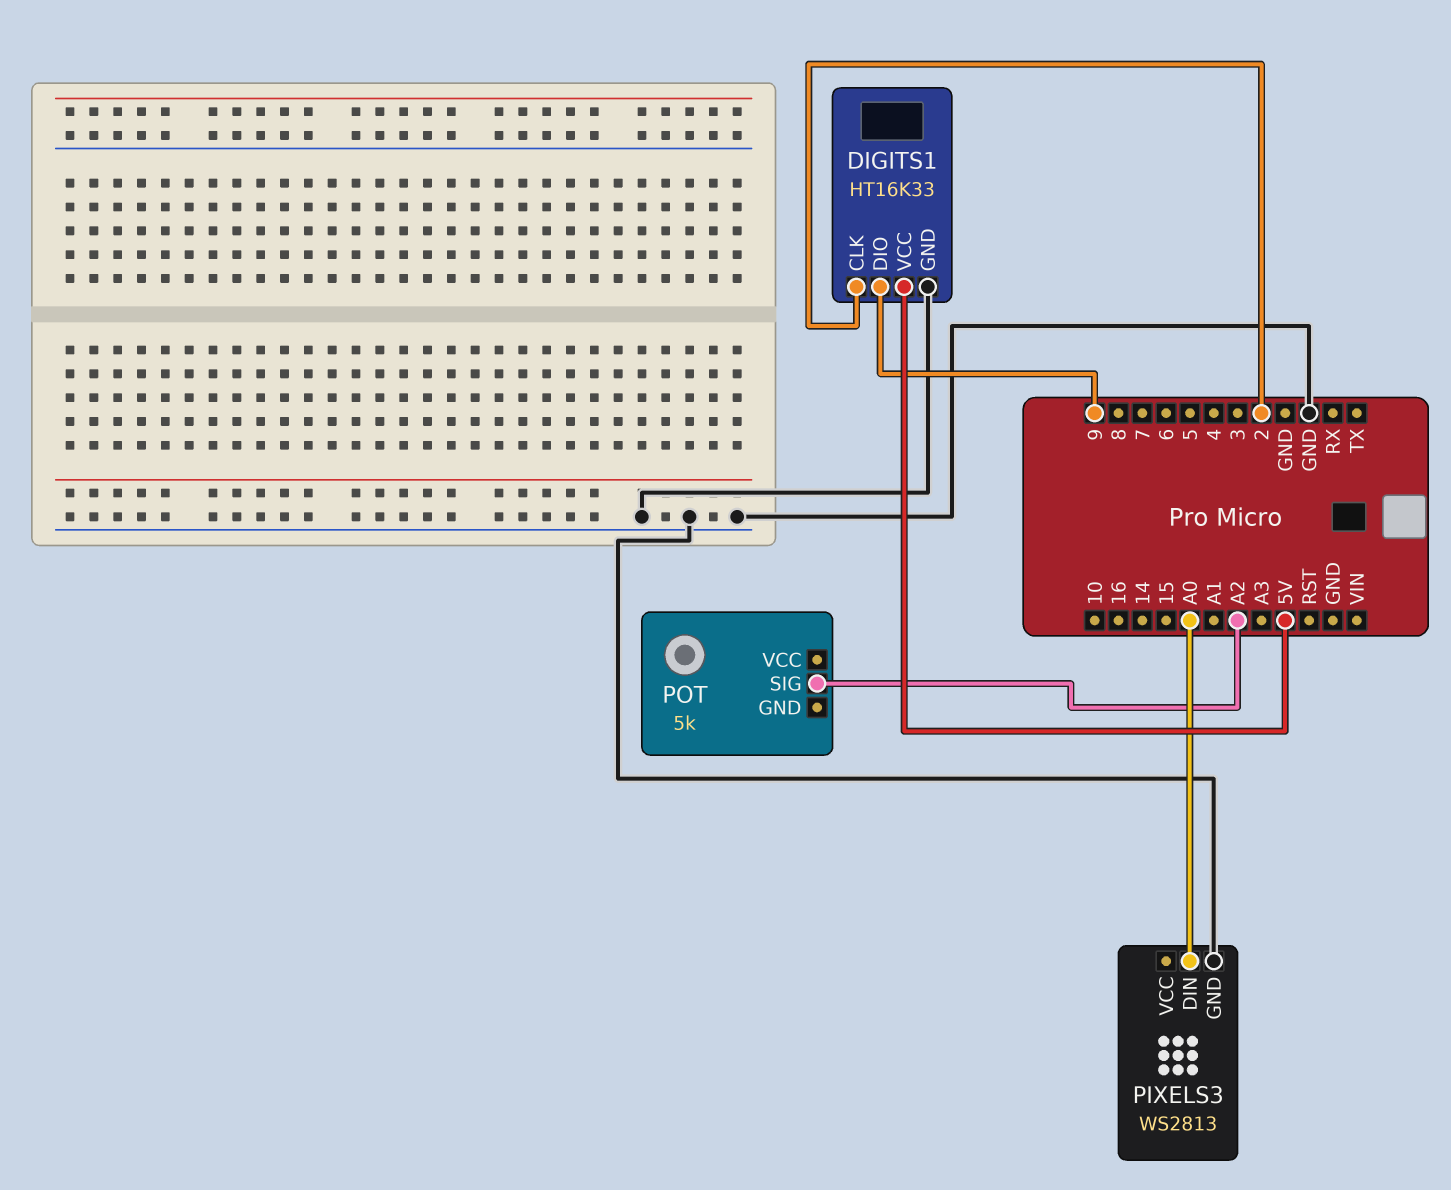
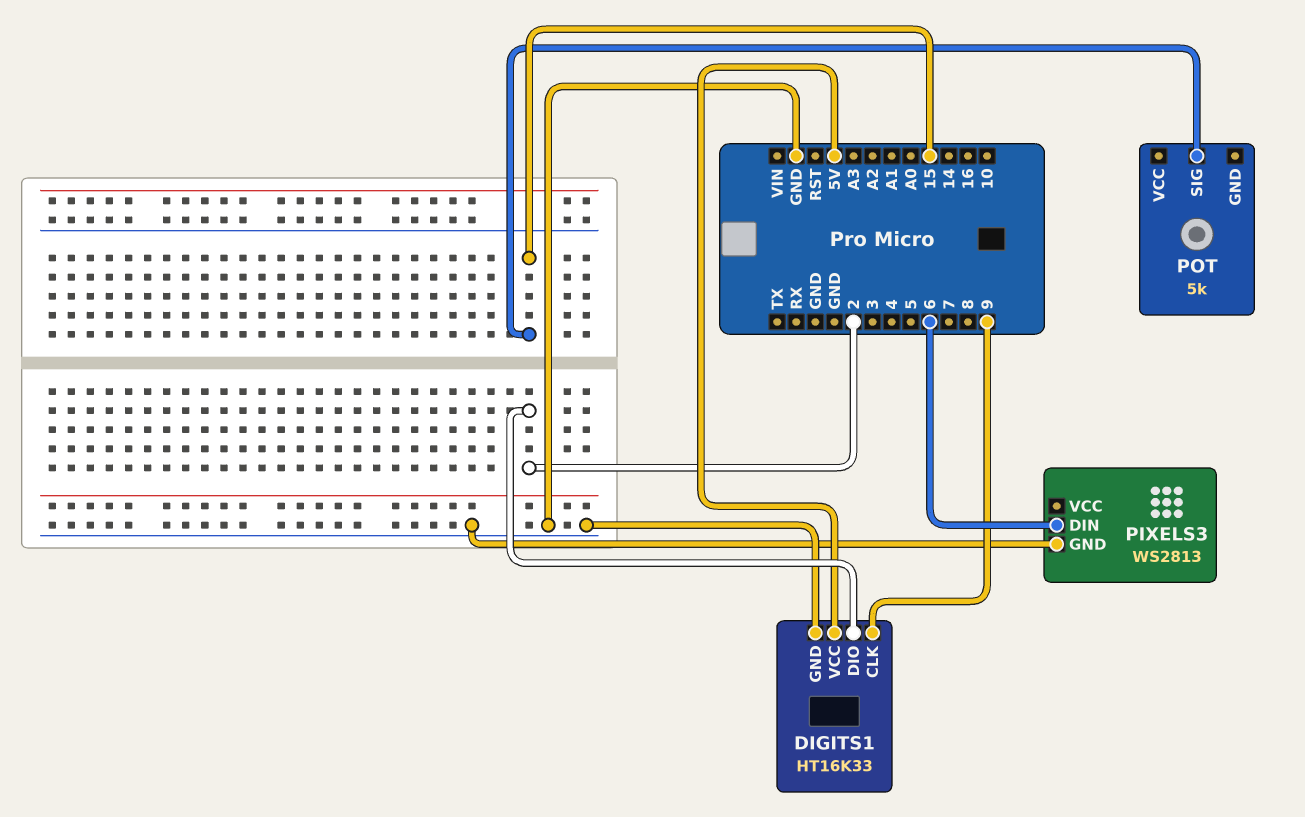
DIGITS1 pin CLK: 2 -> 9
DIGITS1 pin DIO: 9 -> 2
PIXELS3 pin DIN: A0 -> 6
POT pin SIG: A2 -> 15

